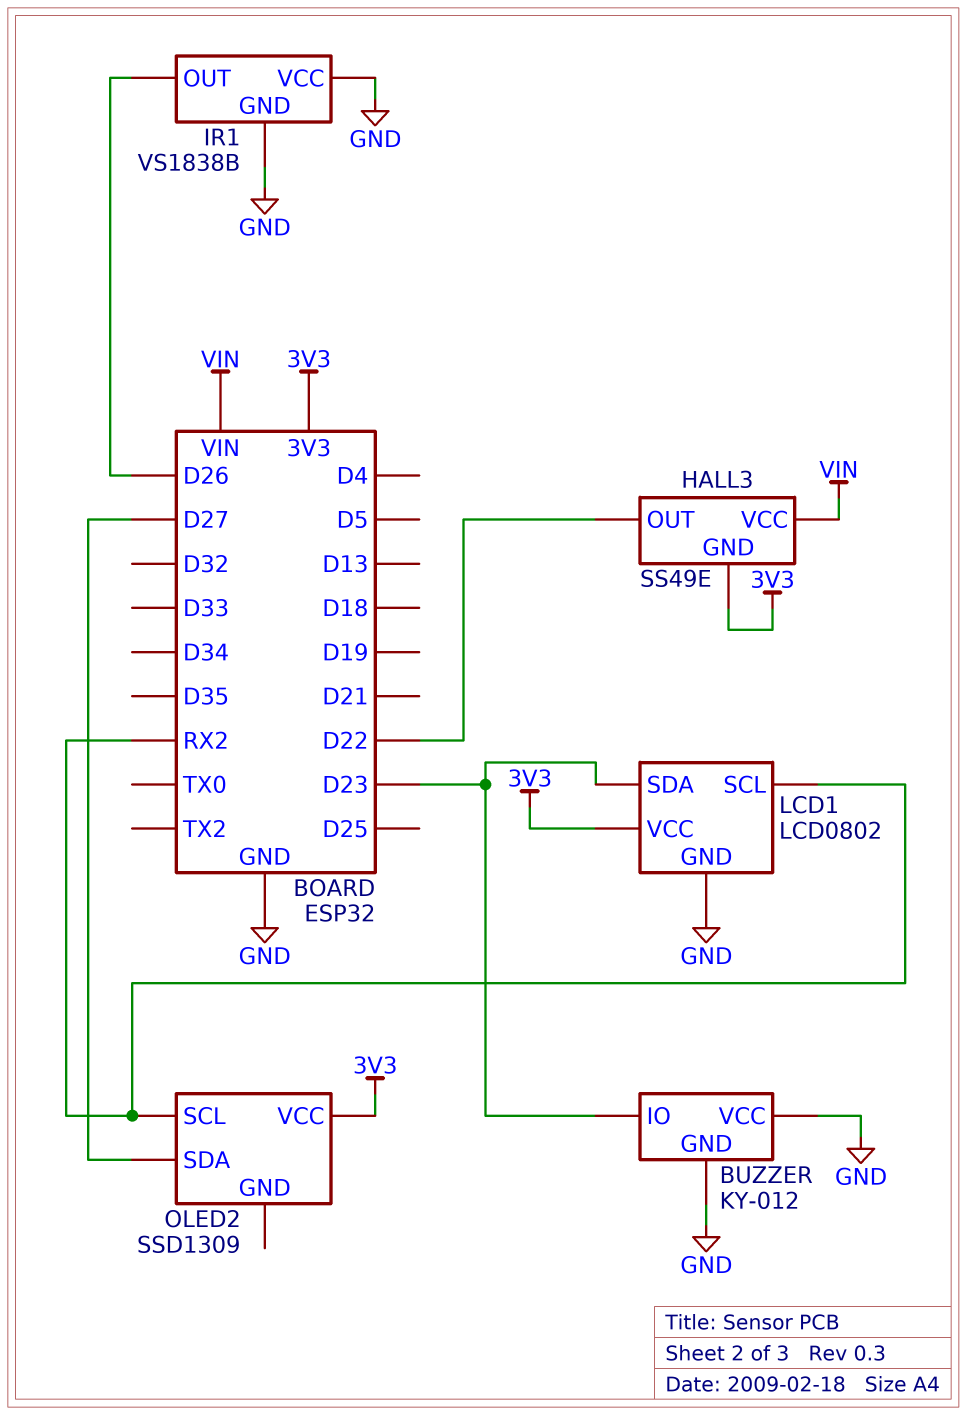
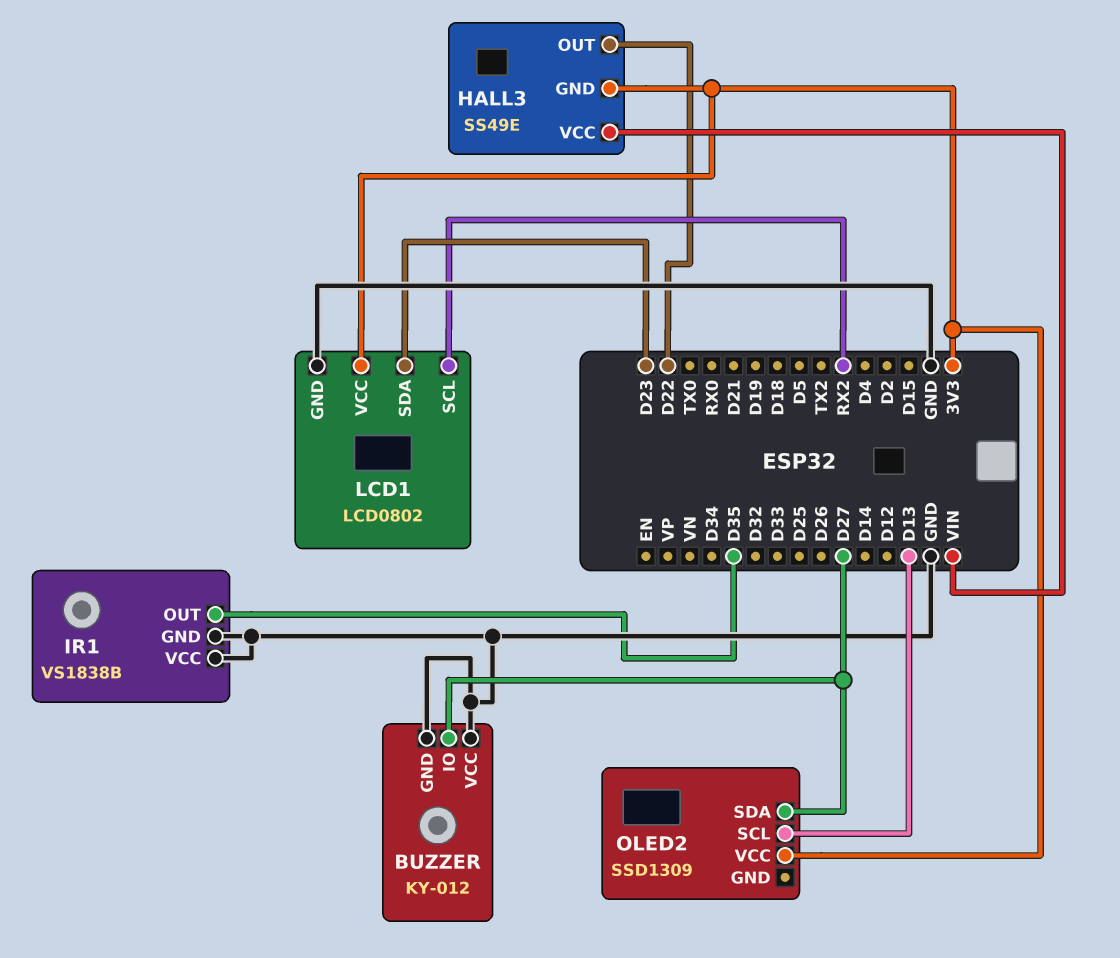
BUZZER pin IO: D23 -> D27
IR1 pin OUT: D26 -> D35
OLED2 pin SCL: RX2 -> D13

